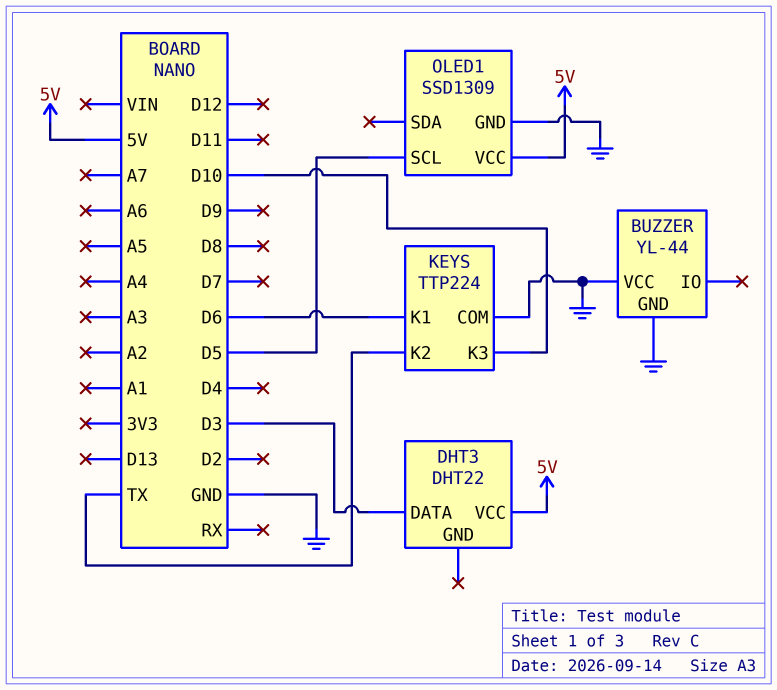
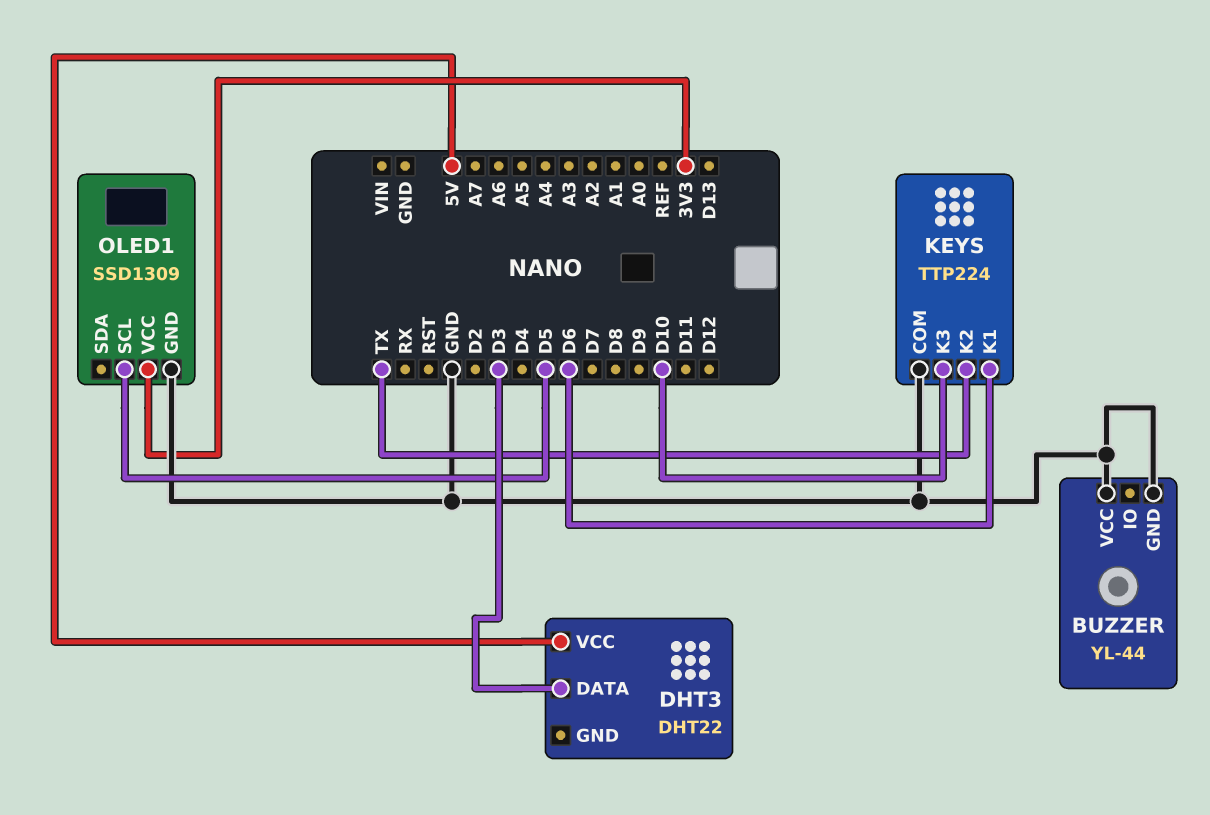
OLED1 pin VCC: 5V -> 3V3

